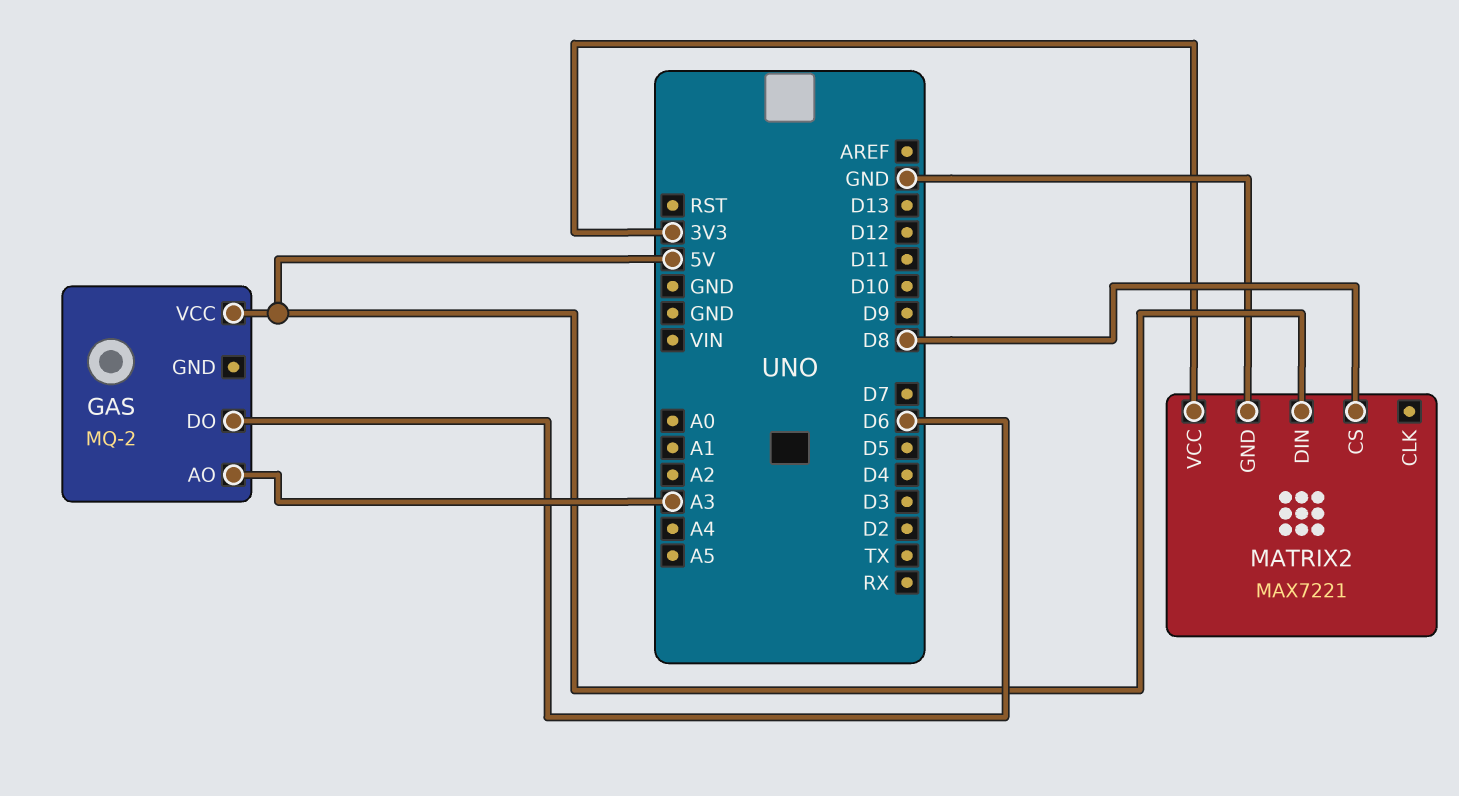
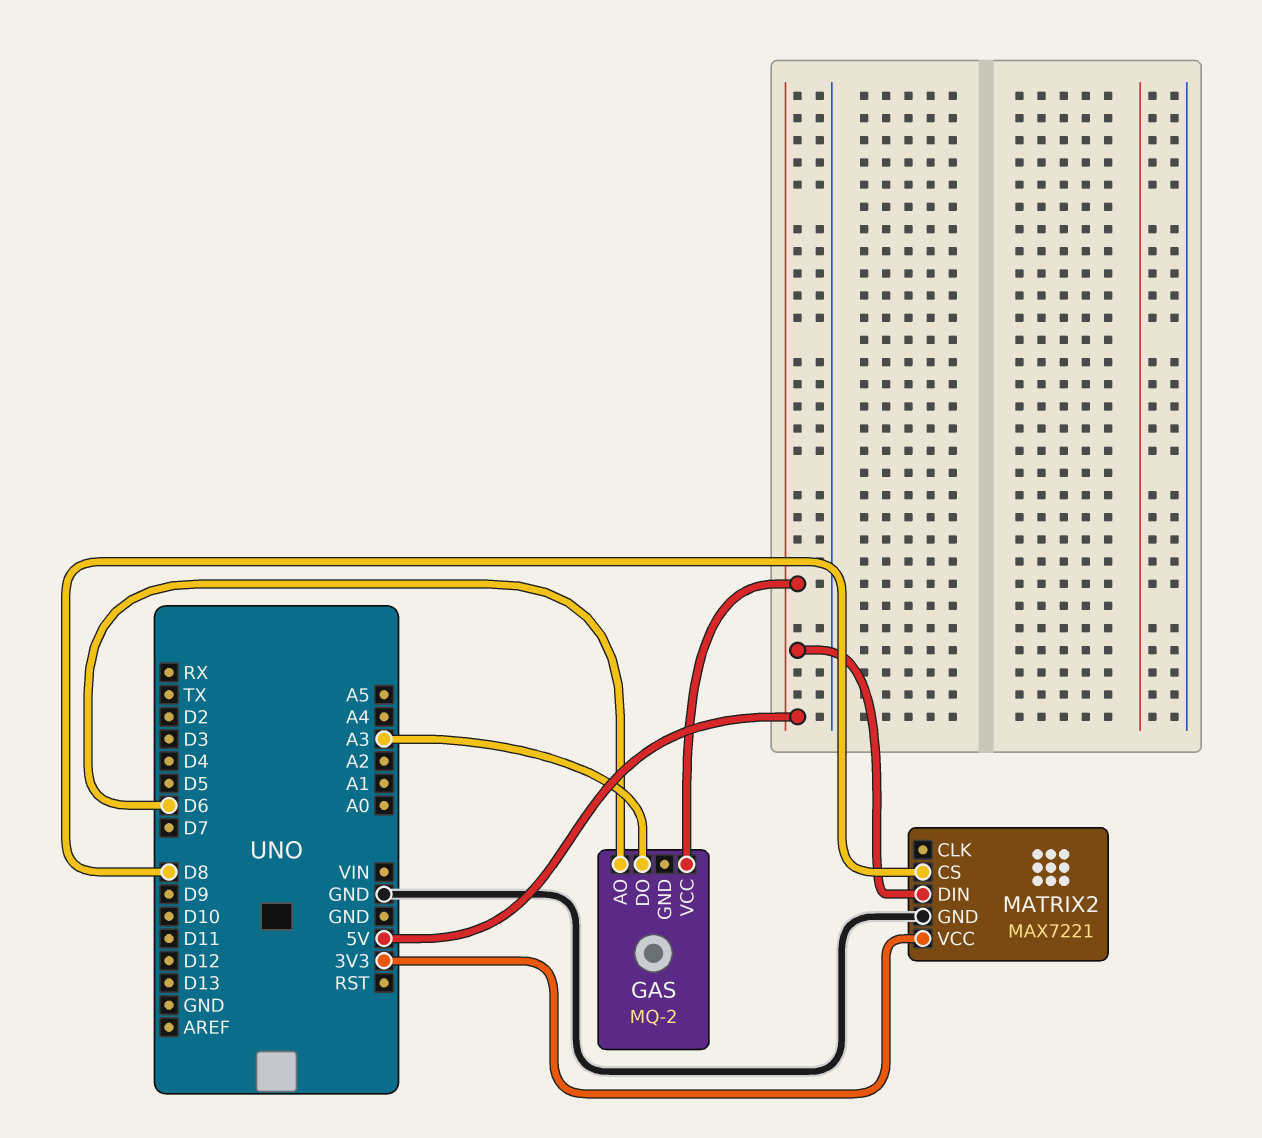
GAS pin AO: A3 -> D6
GAS pin DO: D6 -> A3

